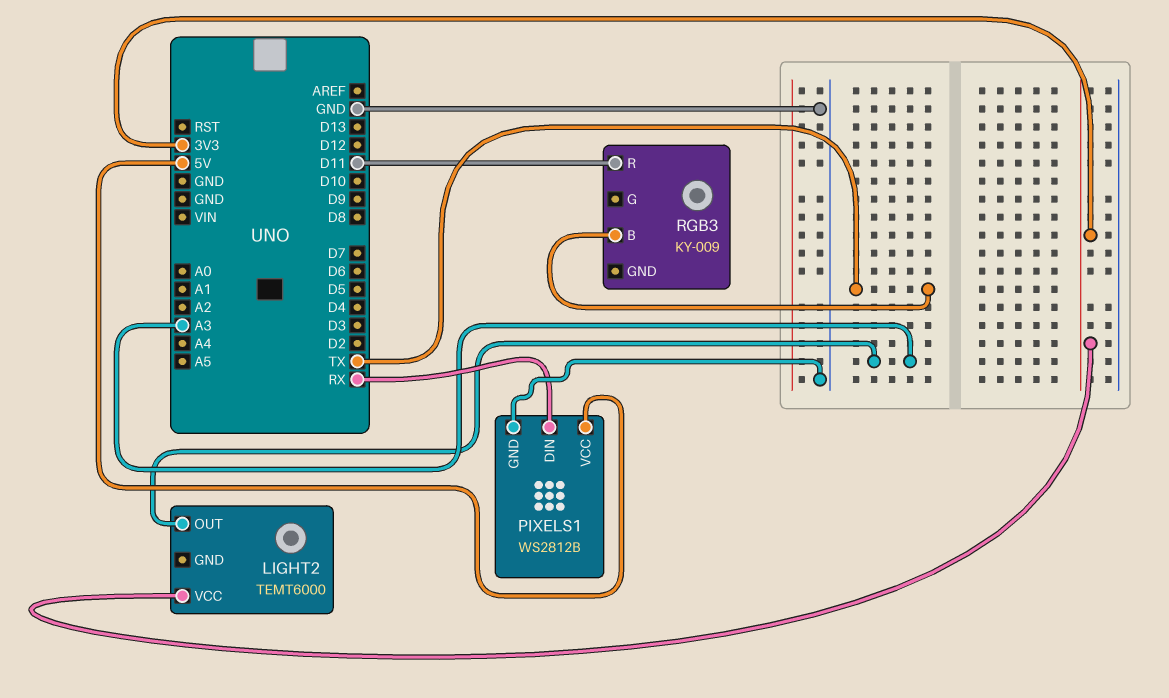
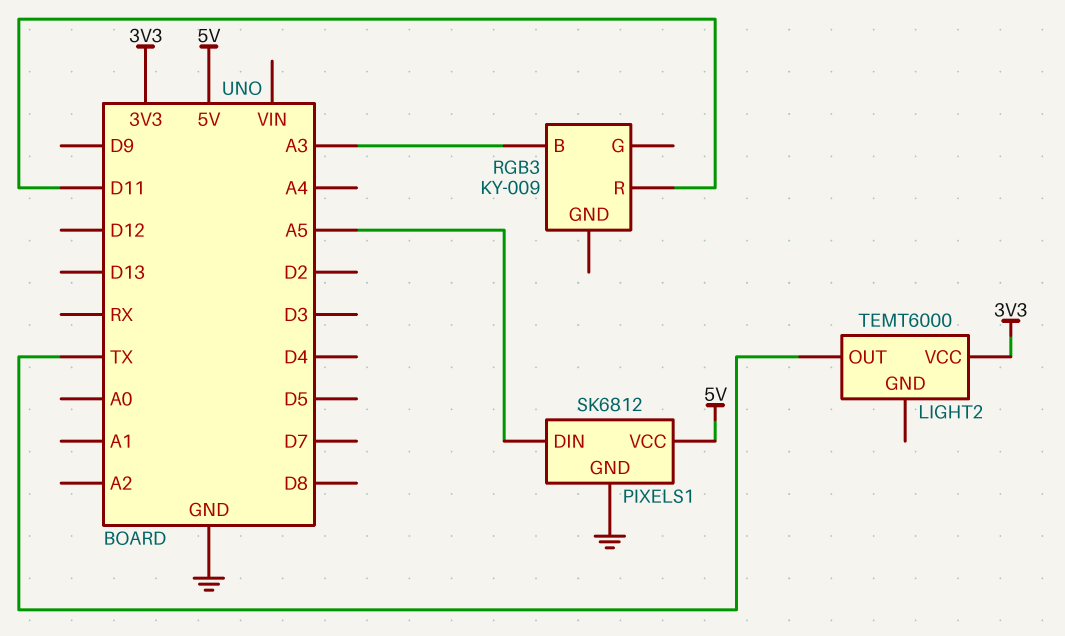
LIGHT2 pin OUT: A3 -> TX
PIXELS1: WS2812B -> SK6812
PIXELS1 pin DIN: RX -> A5
RGB3 pin B: TX -> A3

